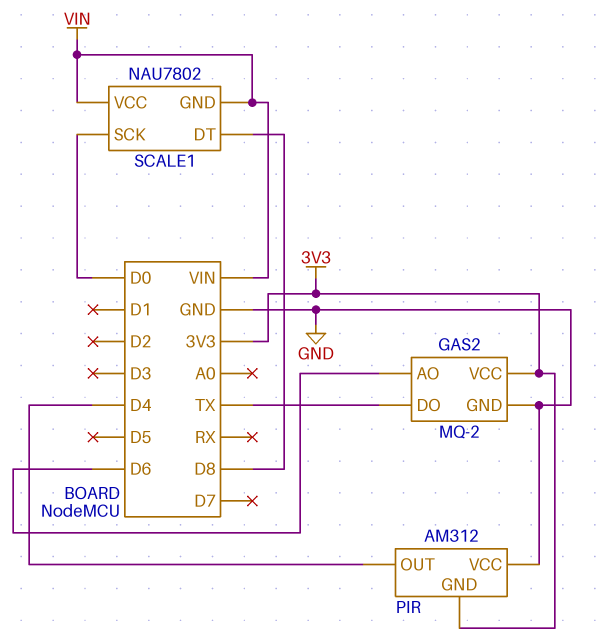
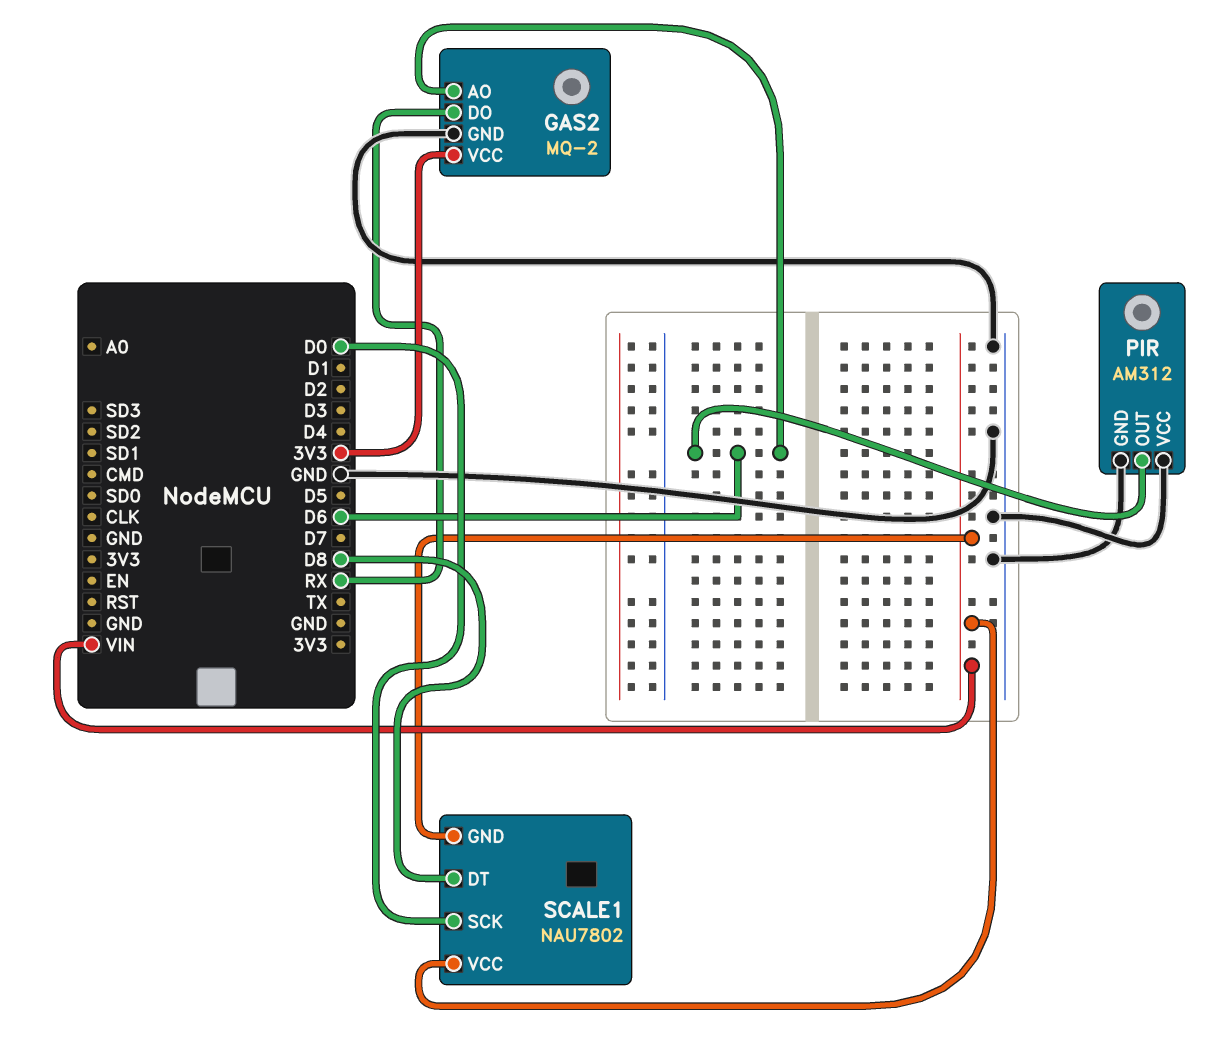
GAS2 pin DO: TX -> RX
PIR pin GND: 3V3 -> GND
PIR pin OUT: D4 -> D6

